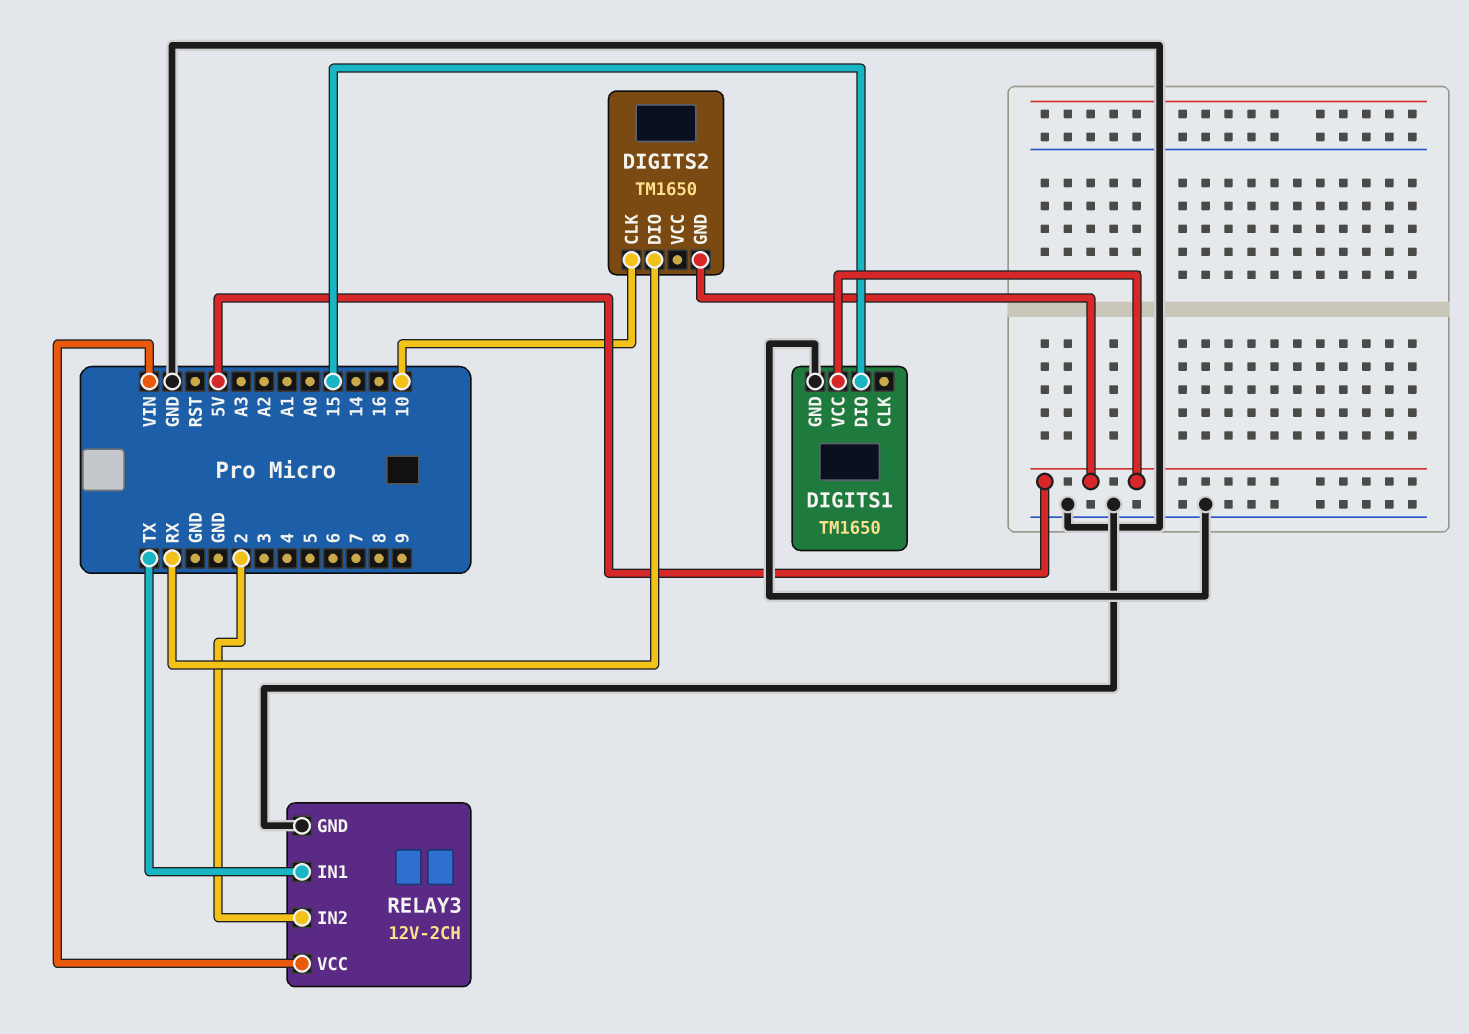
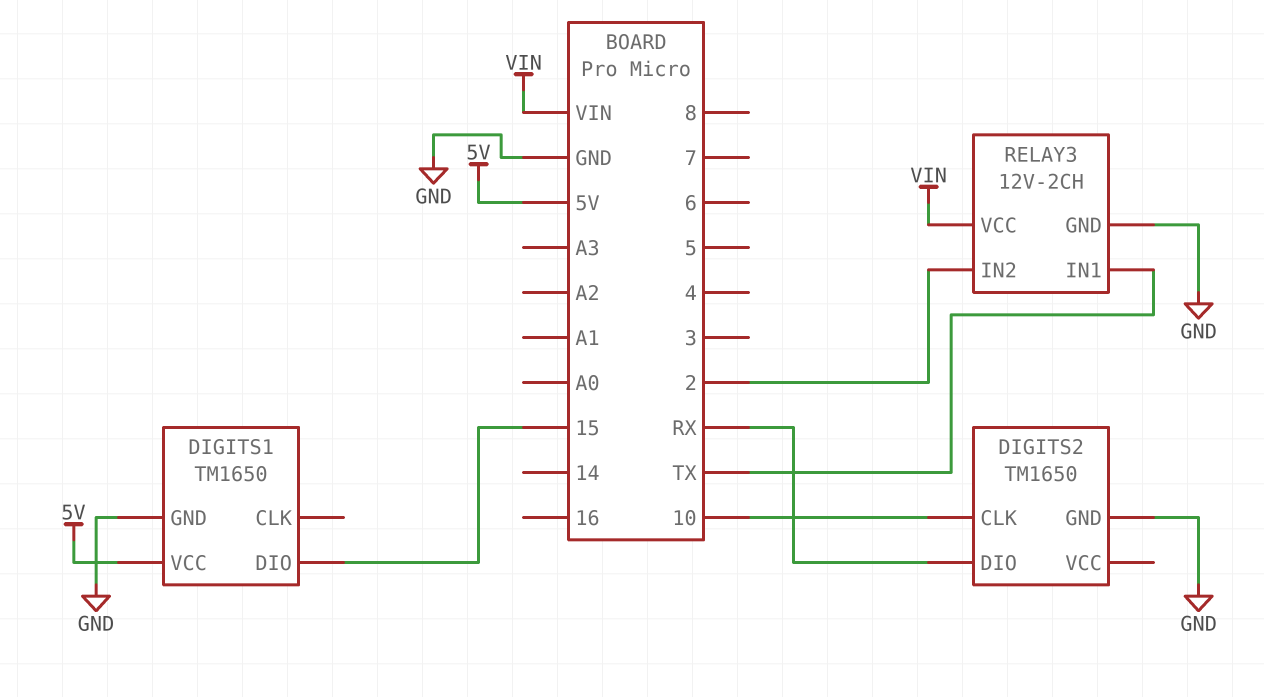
DIGITS2 pin GND: 5V -> GND

